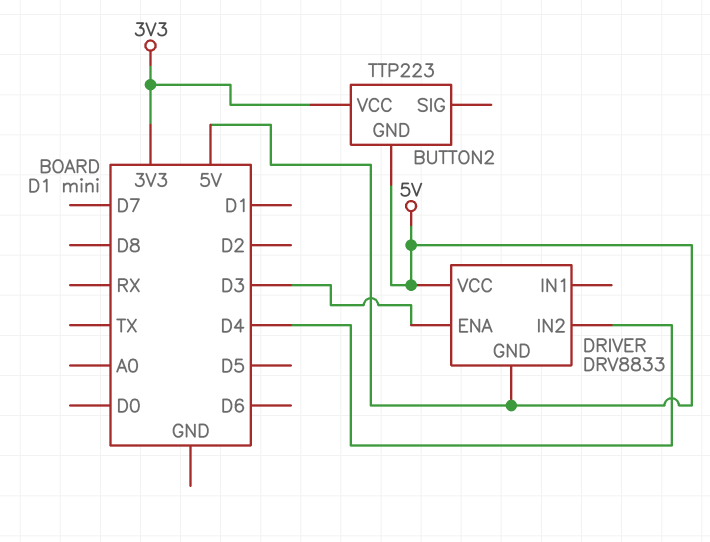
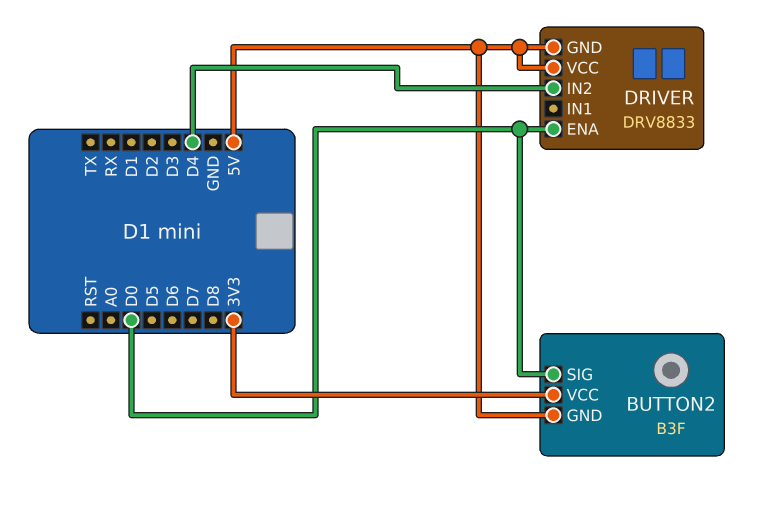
BUTTON2: TTP223 -> B3F
BUTTON2 pin SIG: none -> D0
DRIVER pin ENA: D3 -> D0

